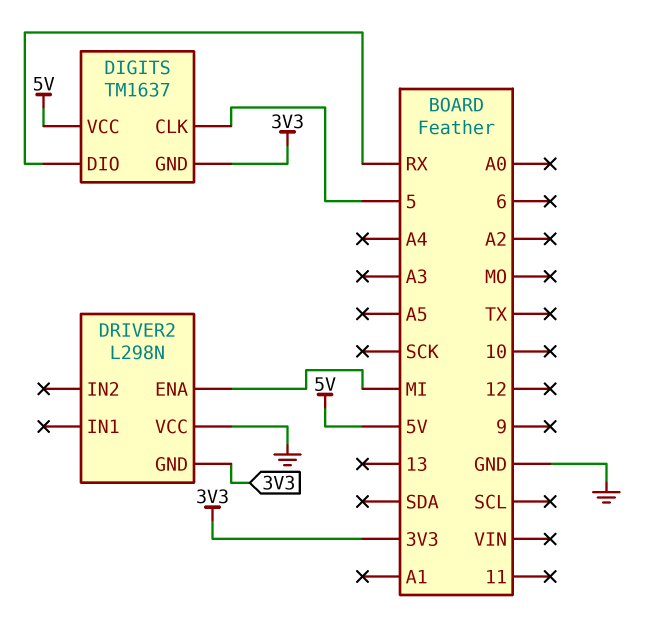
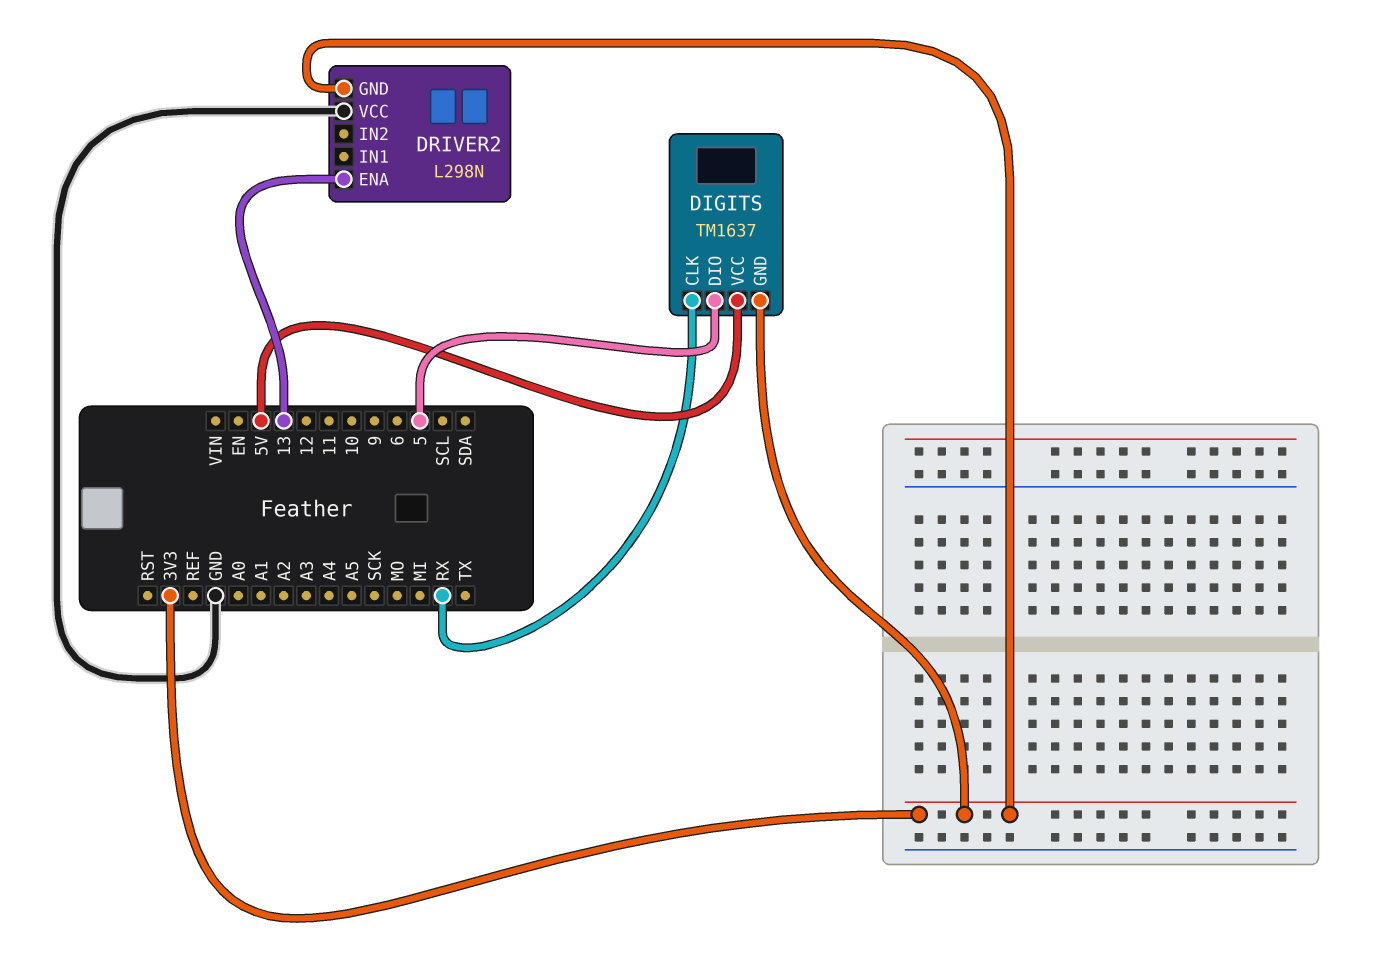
DIGITS pin CLK: 5 -> RX
DIGITS pin DIO: RX -> 5
DRIVER2 pin ENA: MI -> 13

